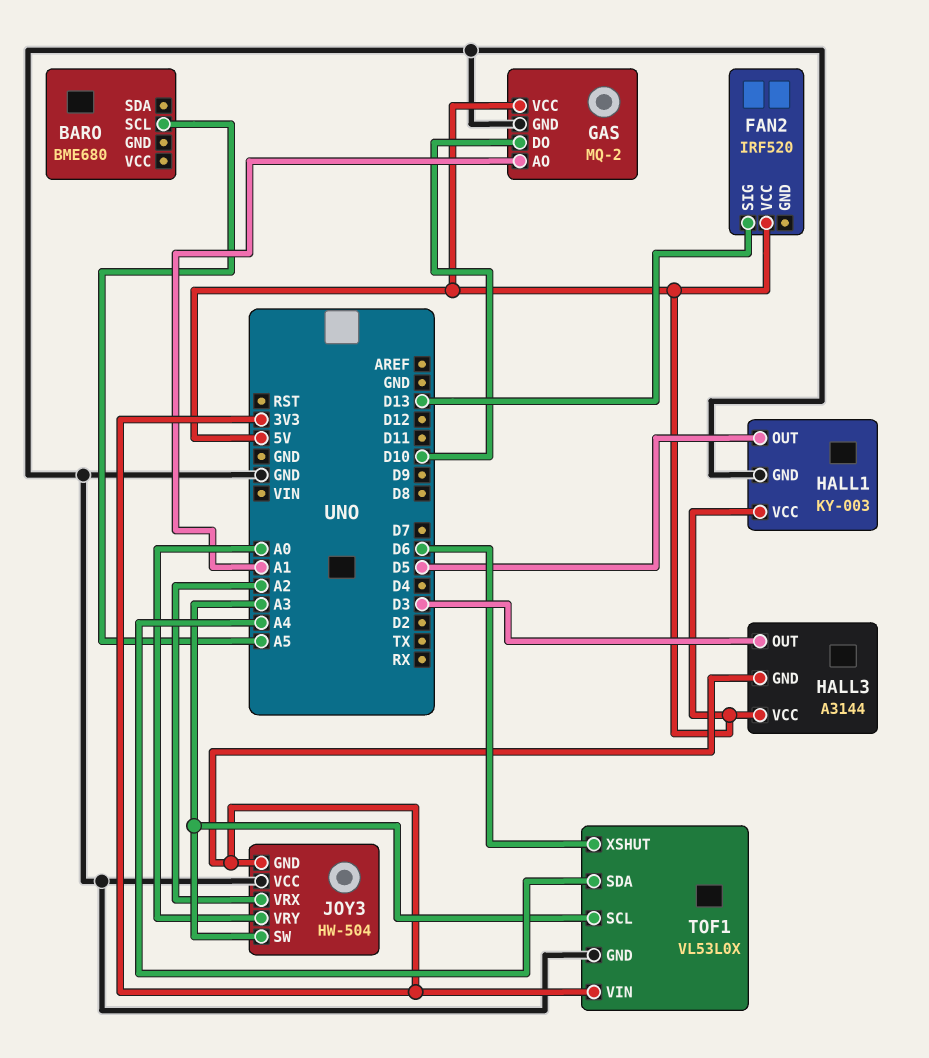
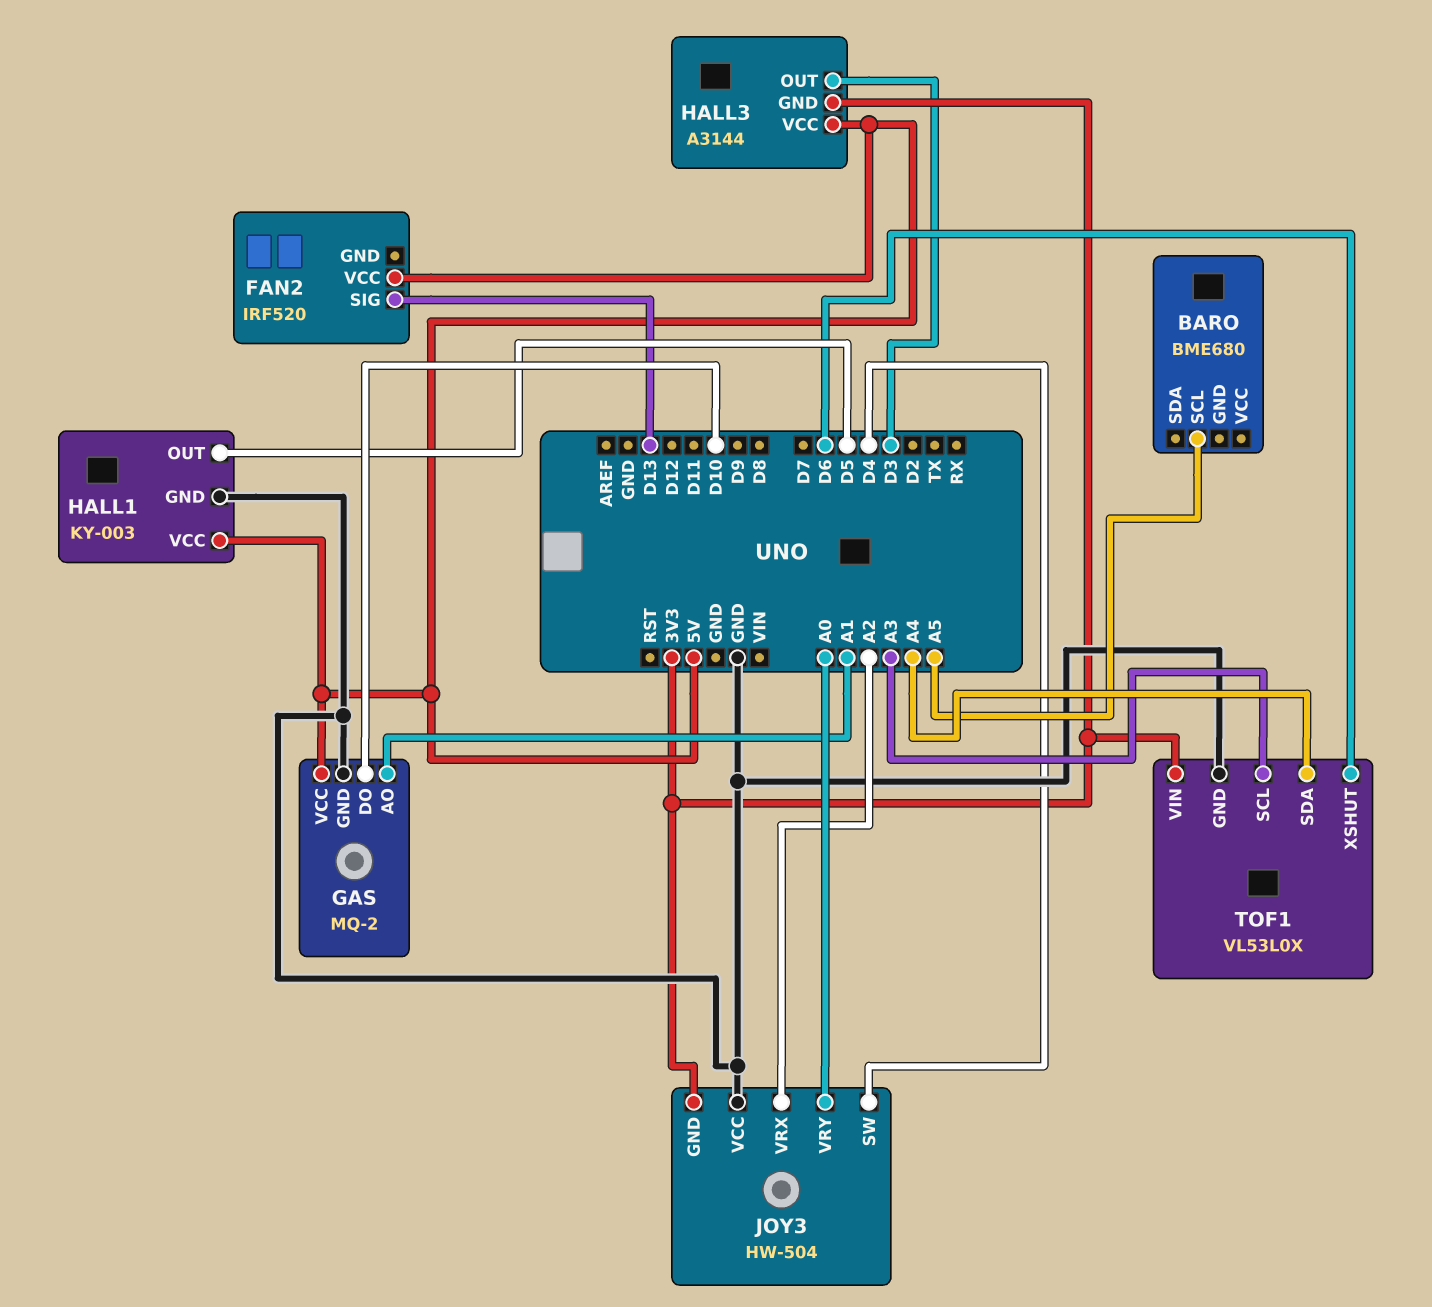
JOY3 pin SW: A3 -> D4

